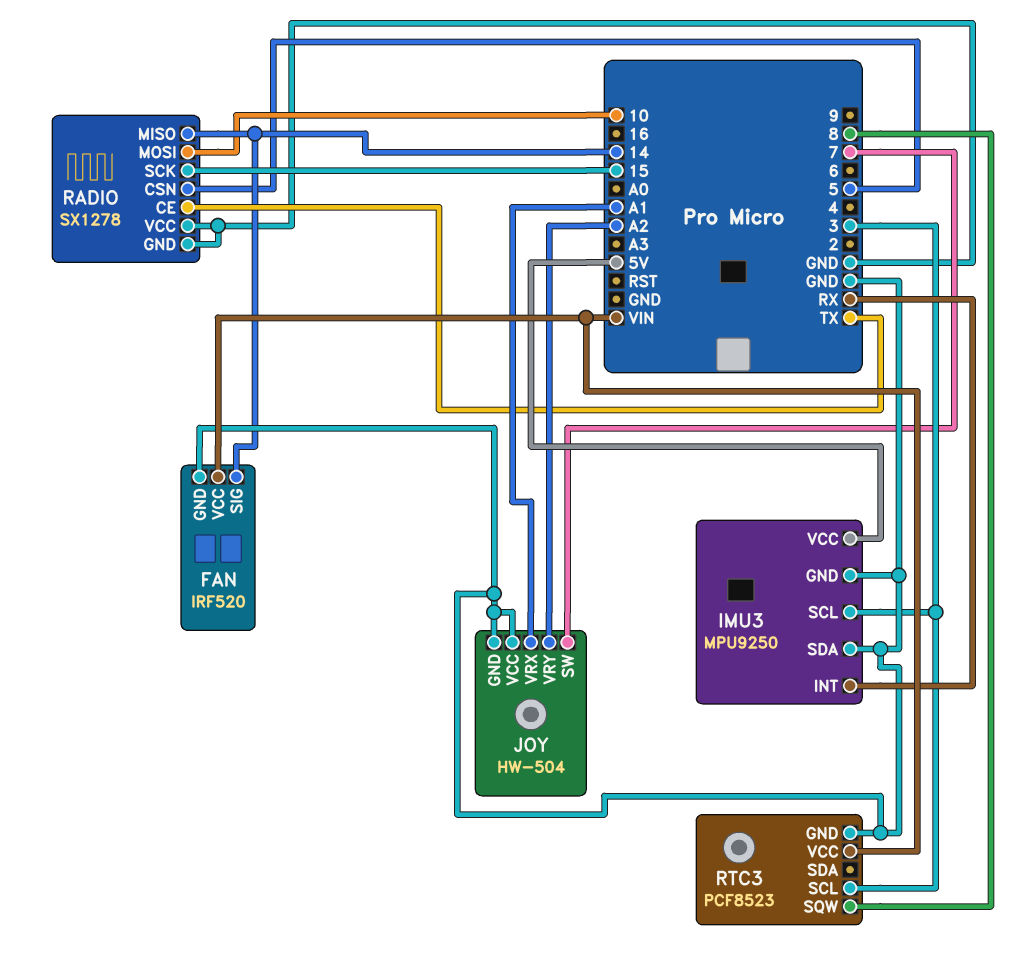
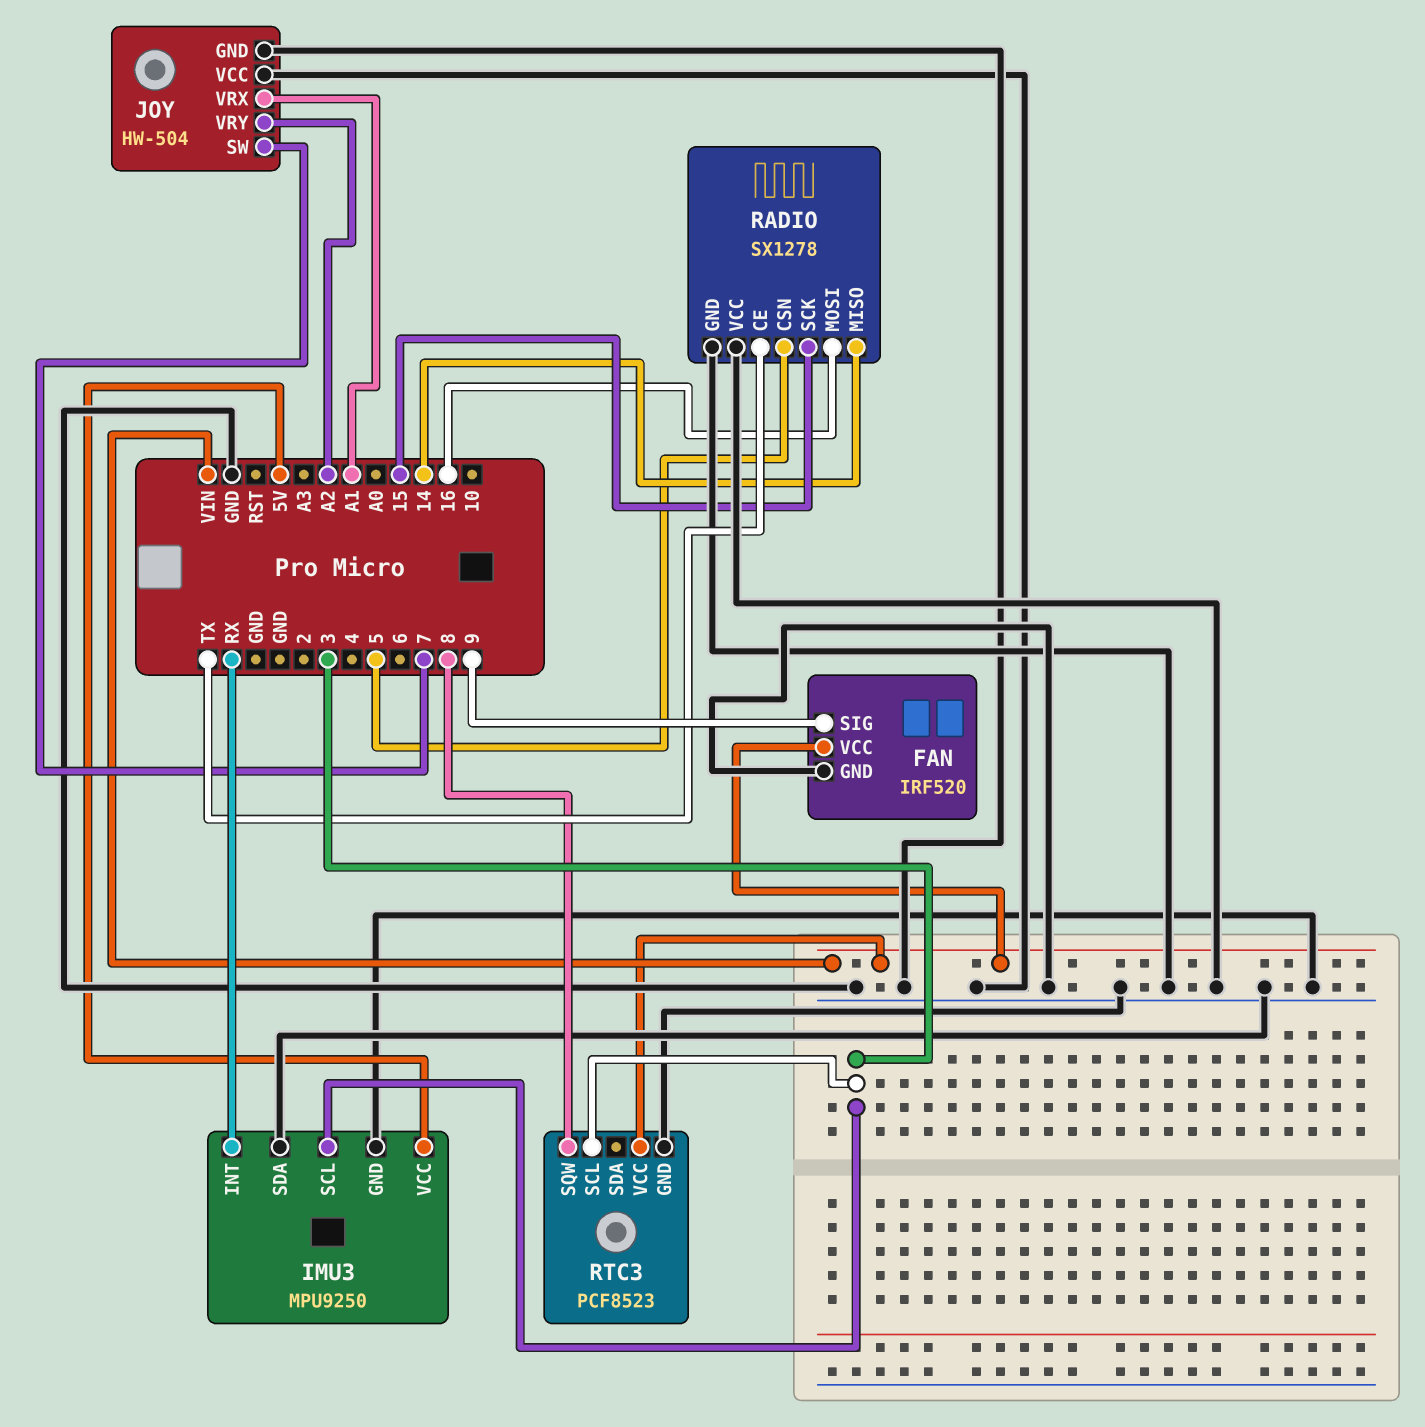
FAN pin SIG: 14 -> 9
RADIO pin MOSI: 10 -> 16

